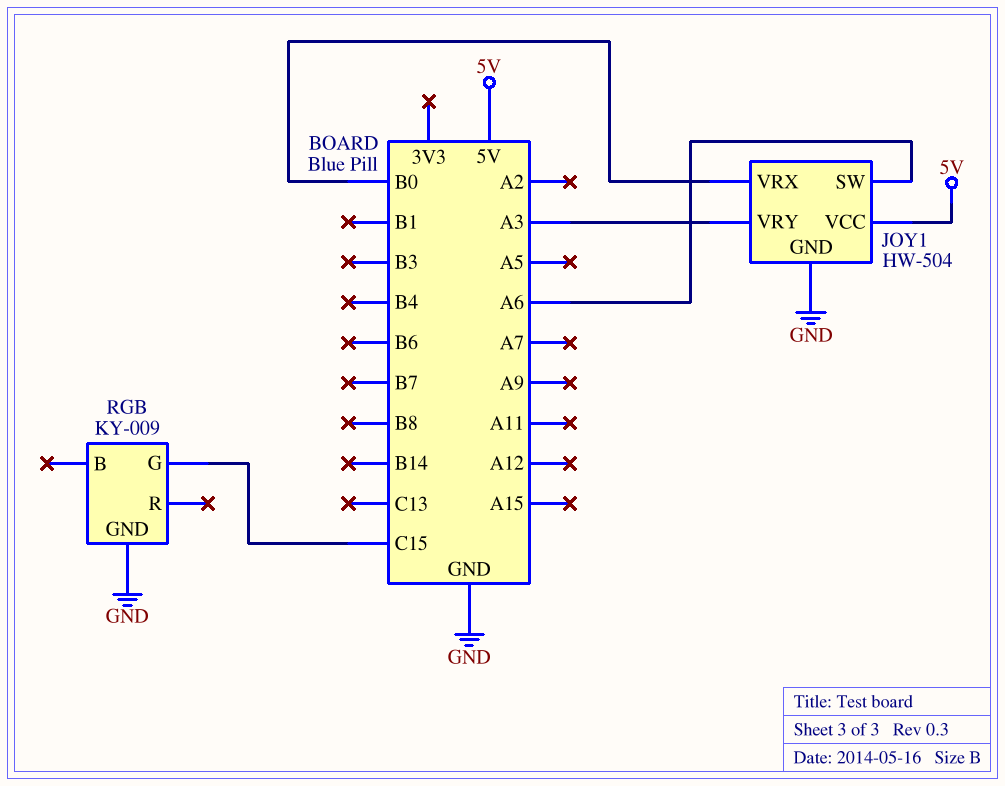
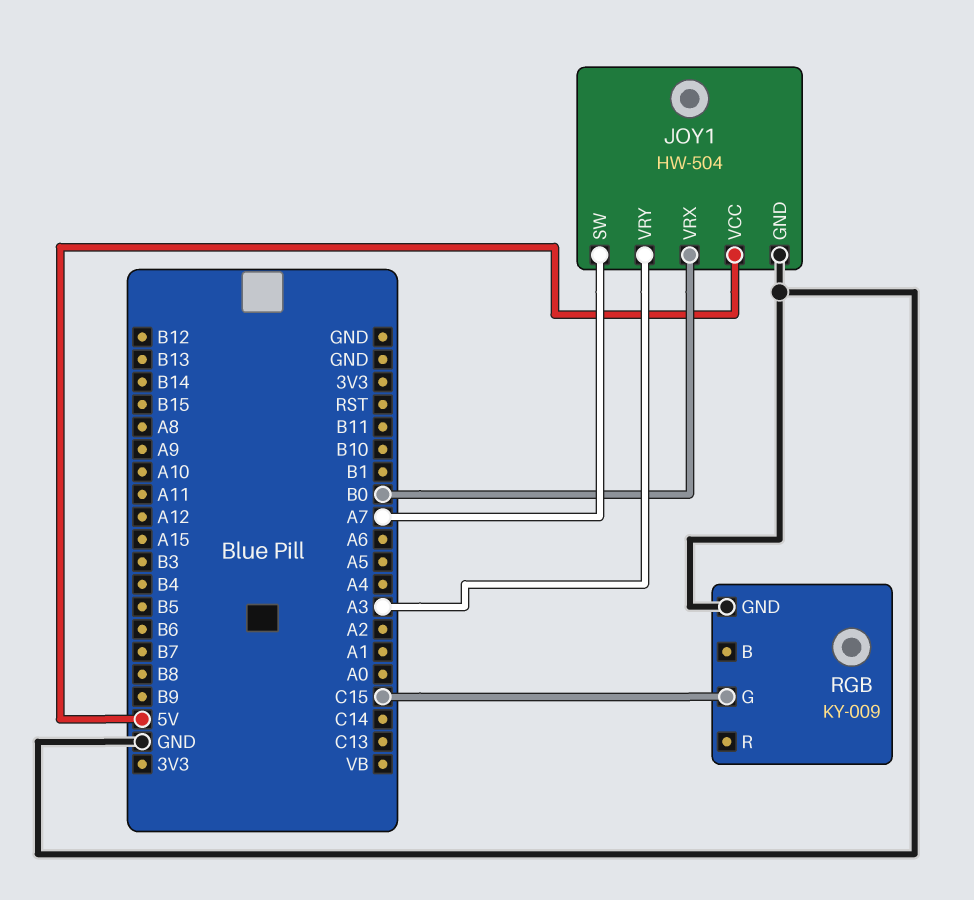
JOY1 pin SW: A6 -> A7

